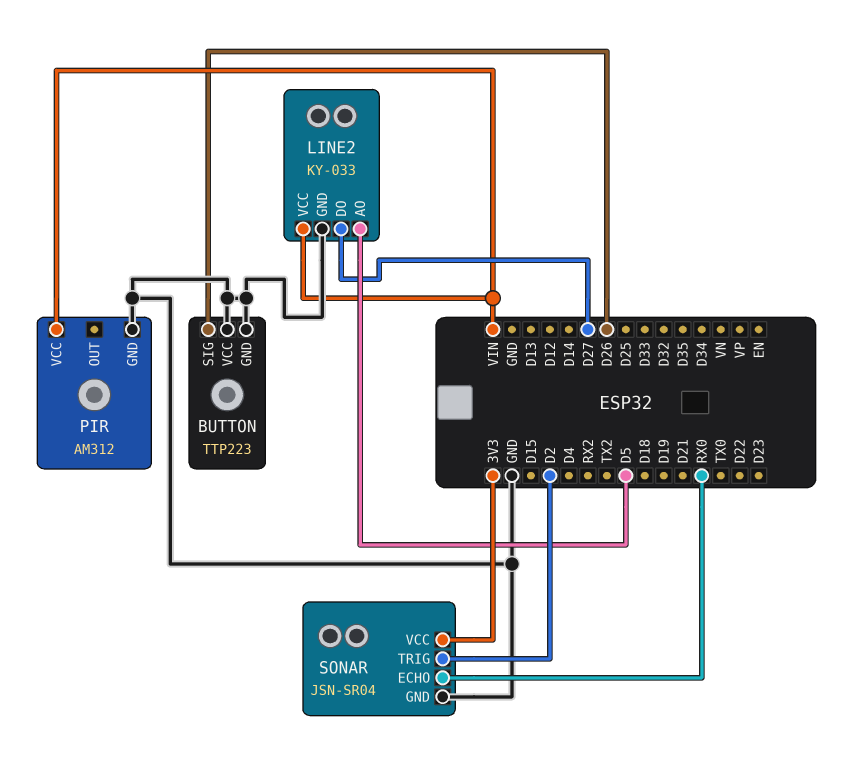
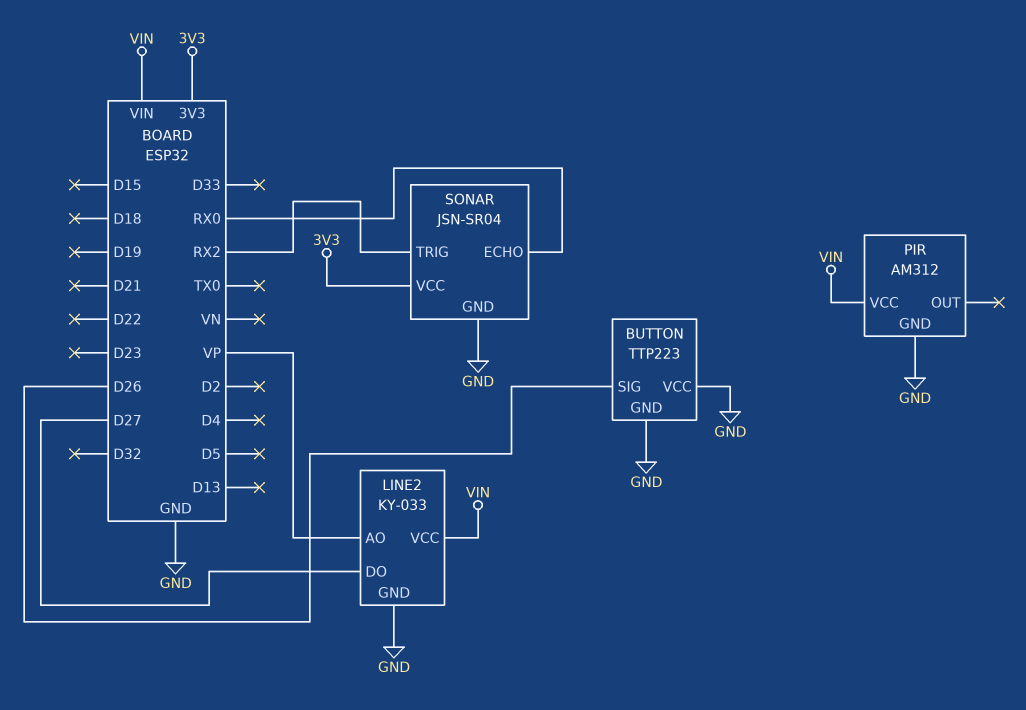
LINE2 pin AO: D5 -> VP
SONAR pin TRIG: D2 -> RX2

